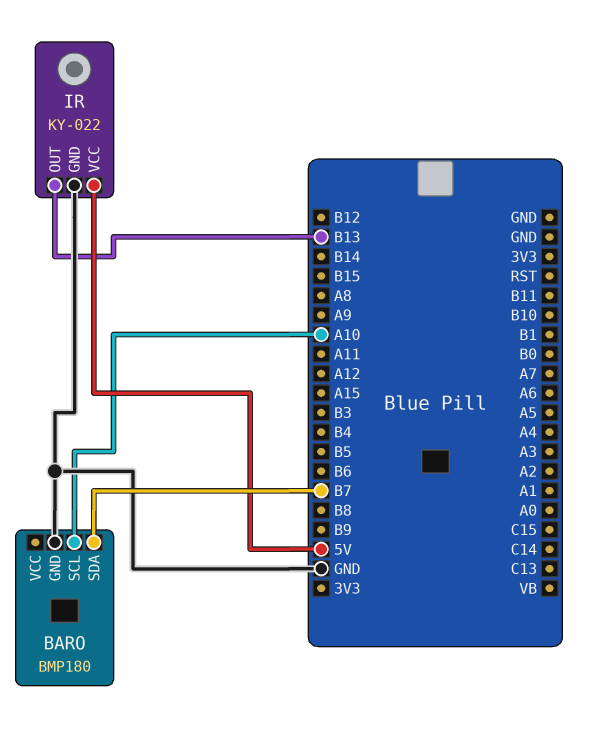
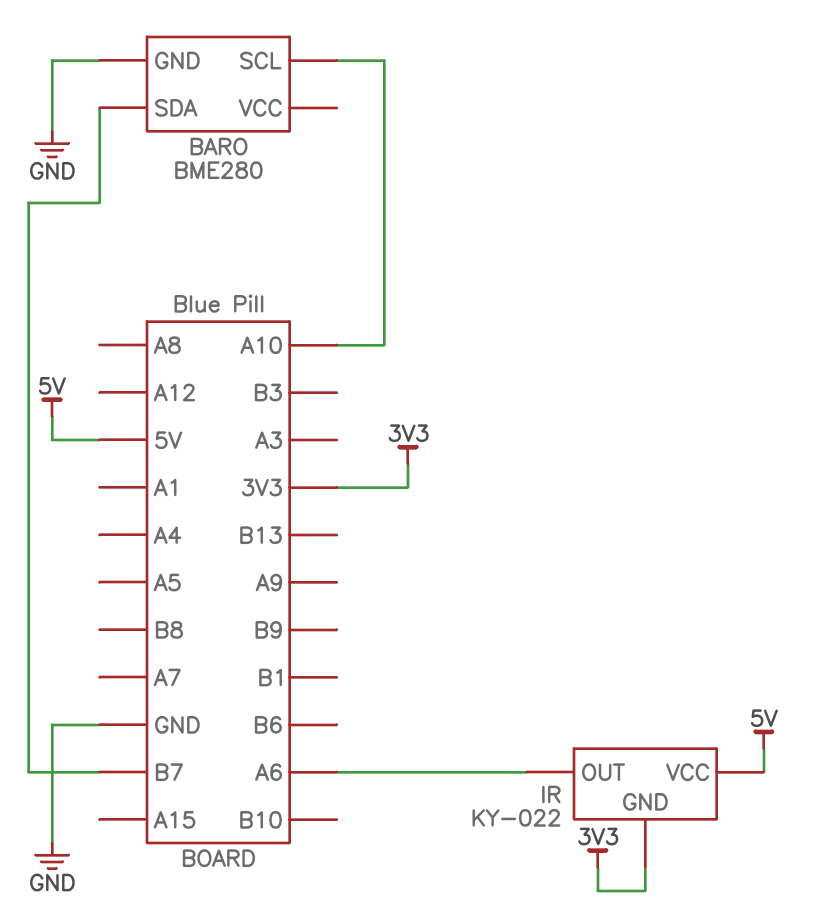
BARO: BMP180 -> BME280
IR pin GND: GND -> 3V3
IR pin OUT: B13 -> A6

